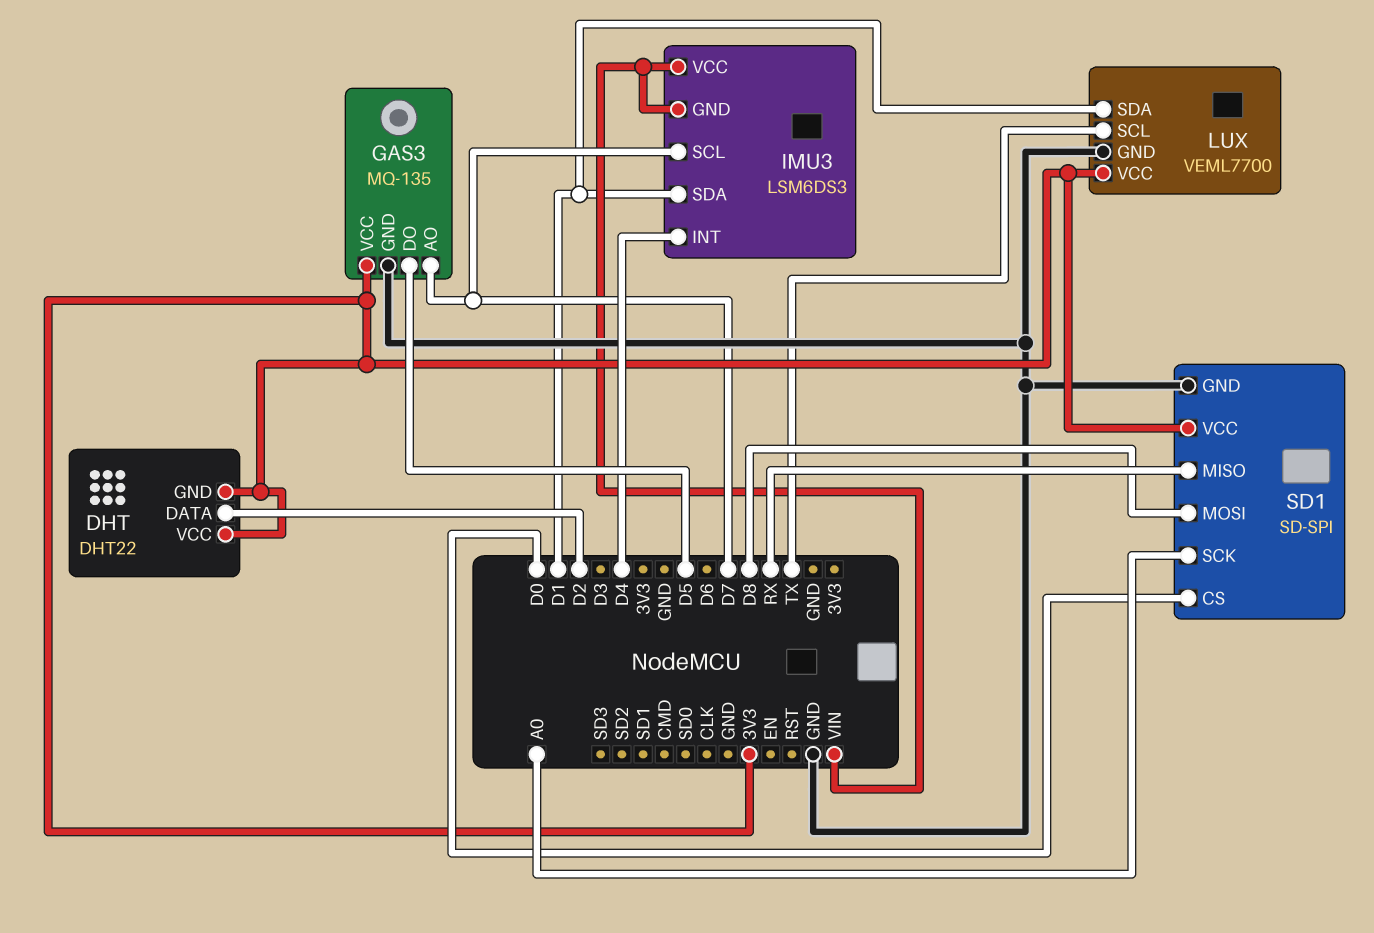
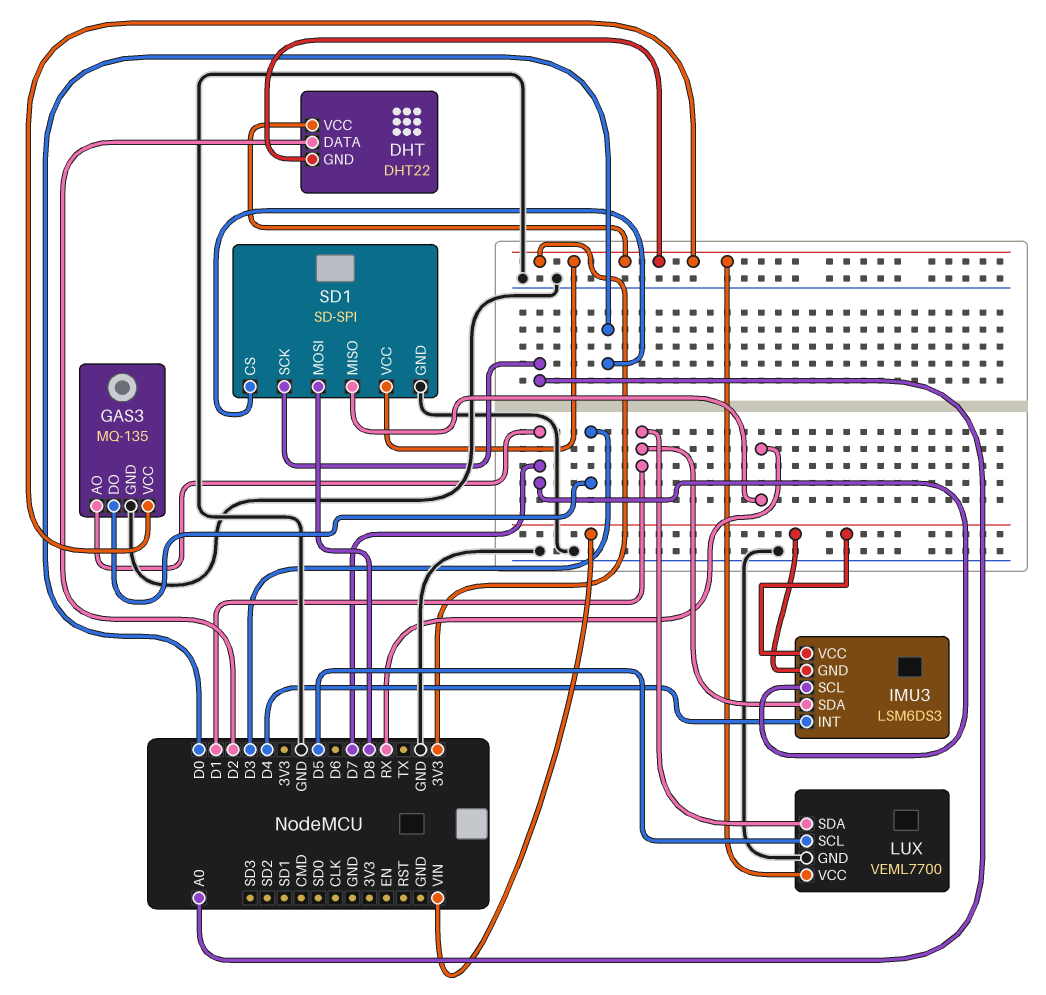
GAS3 pin DO: D5 -> D3
LUX pin SCL: TX -> D5

